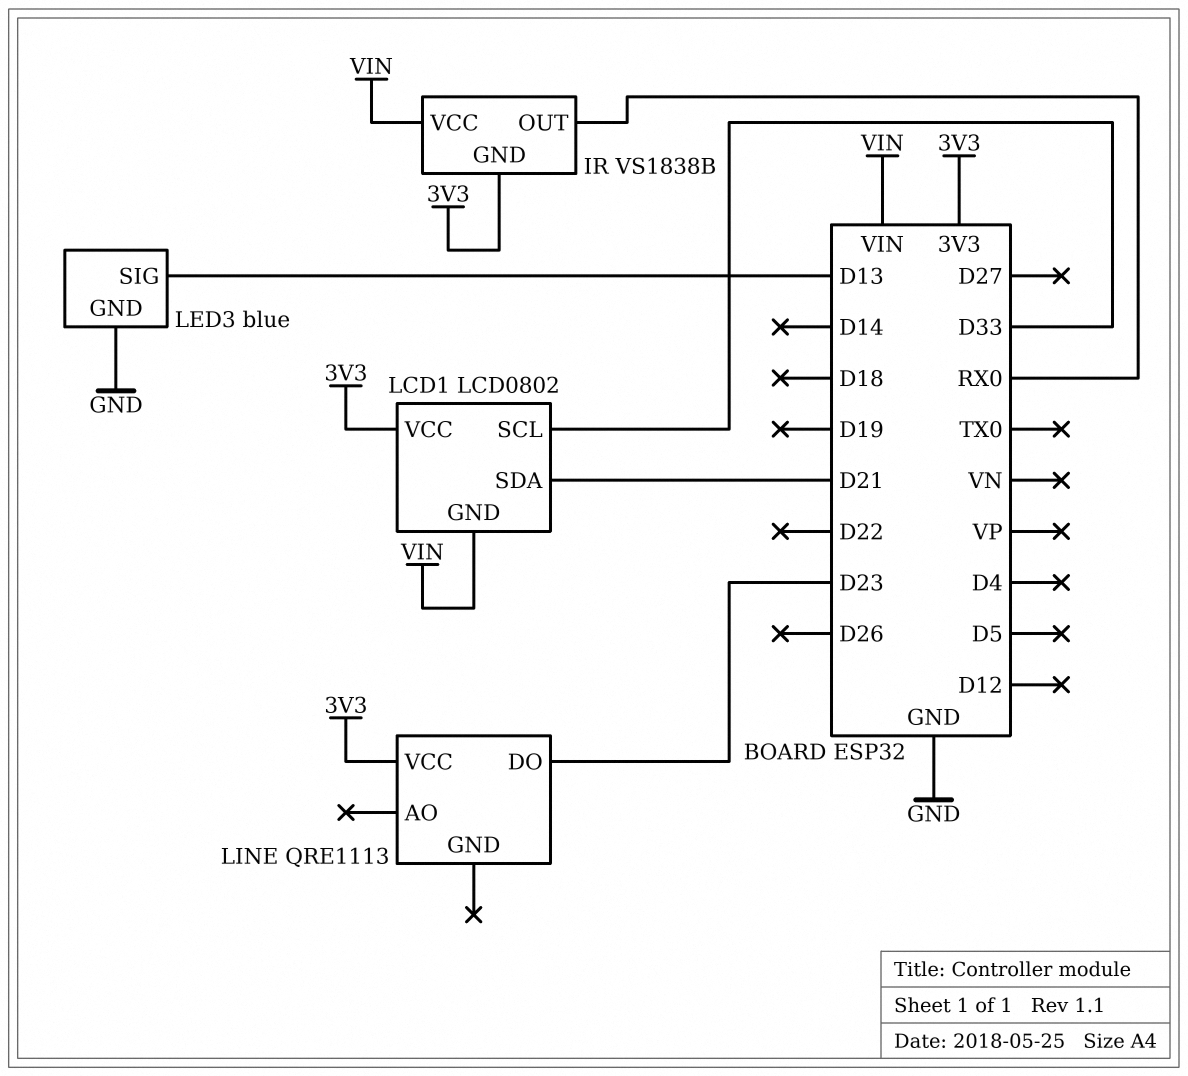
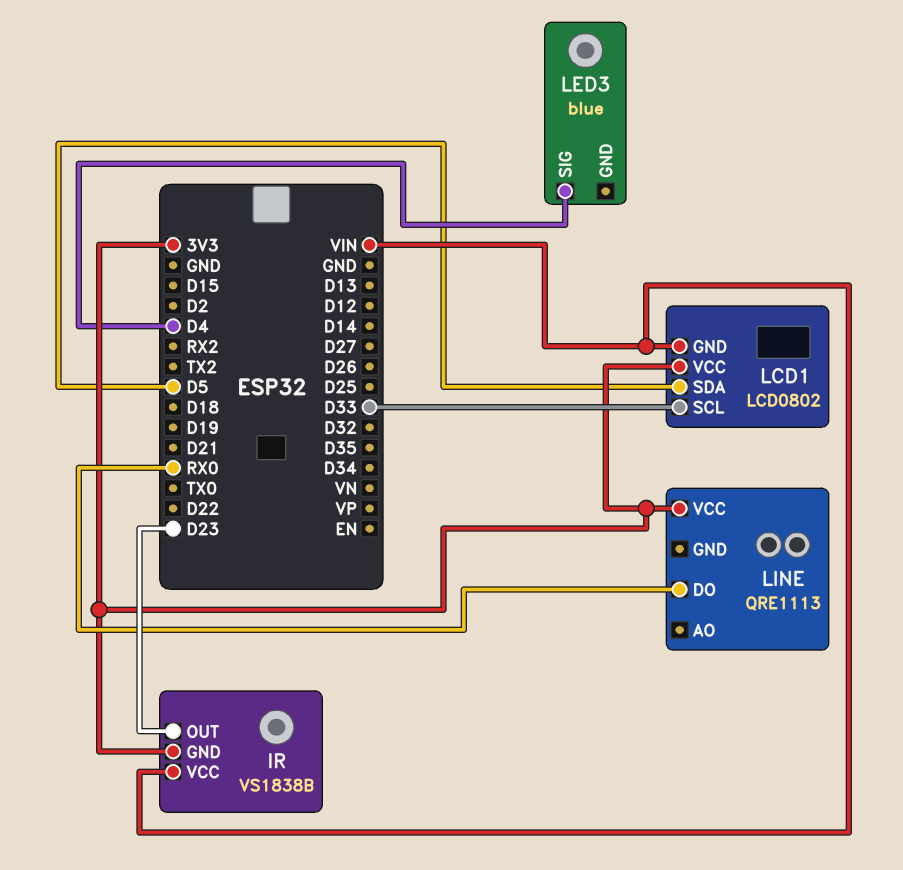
IR pin OUT: RX0 -> D23
LCD1 pin SDA: D21 -> D5
LED3 pin GND: GND -> none
LED3 pin SIG: D13 -> D4
LINE pin DO: D23 -> RX0

